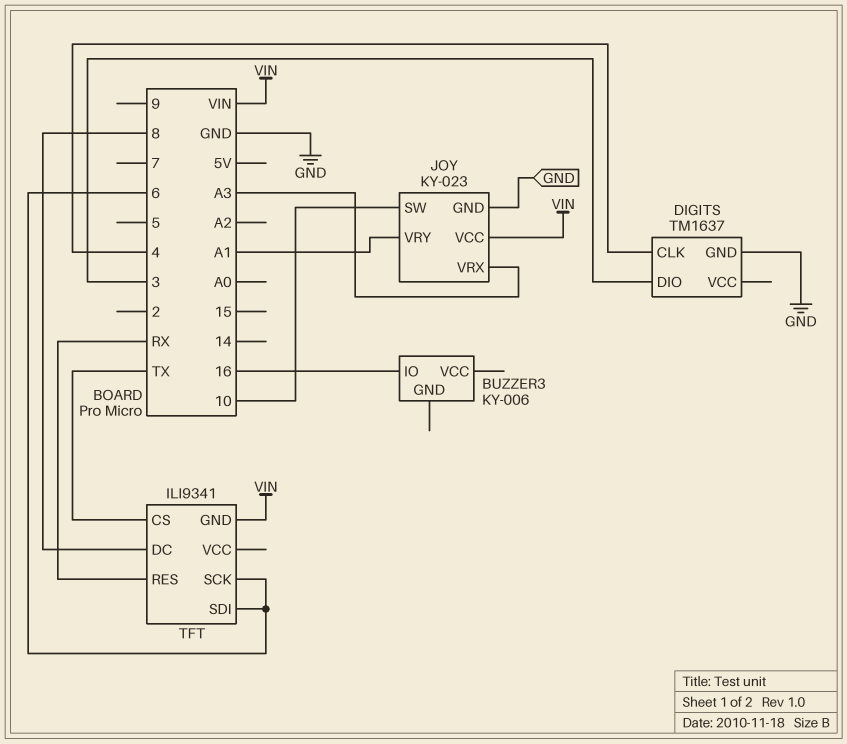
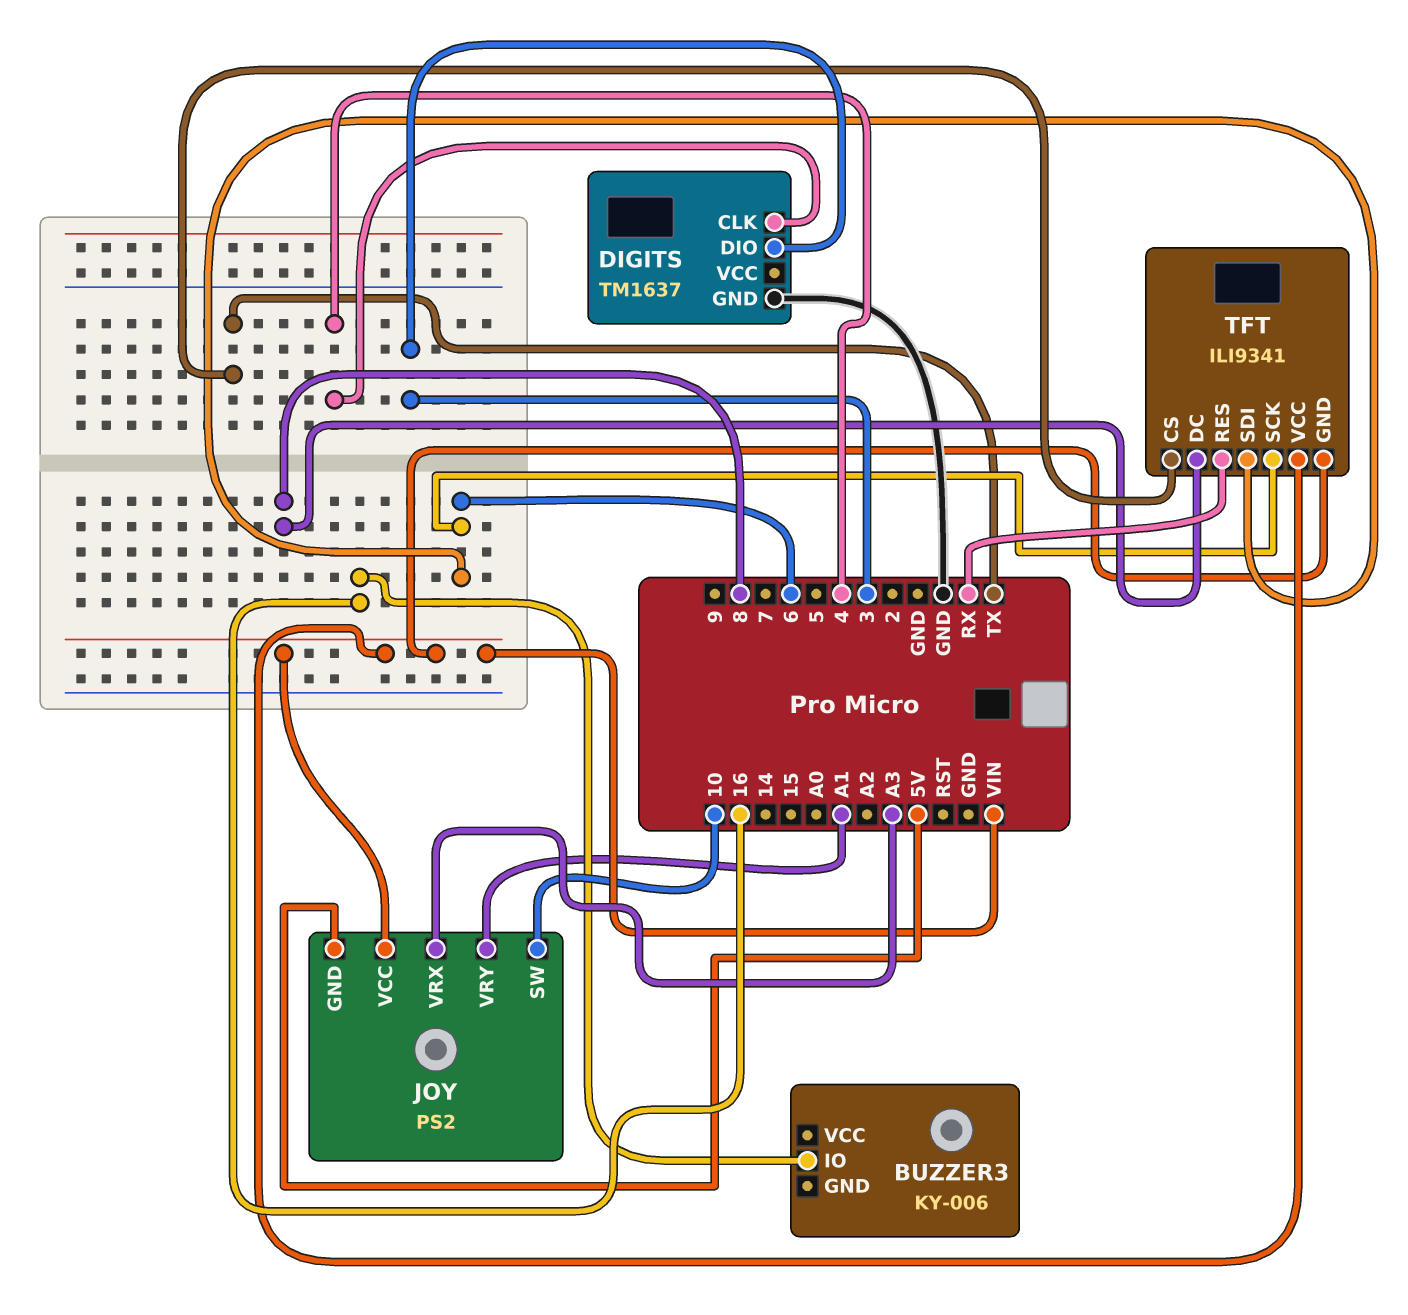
JOY: KY-023 -> PS2
JOY pin GND: GND -> 5V
TFT pin VCC: none -> VIN

